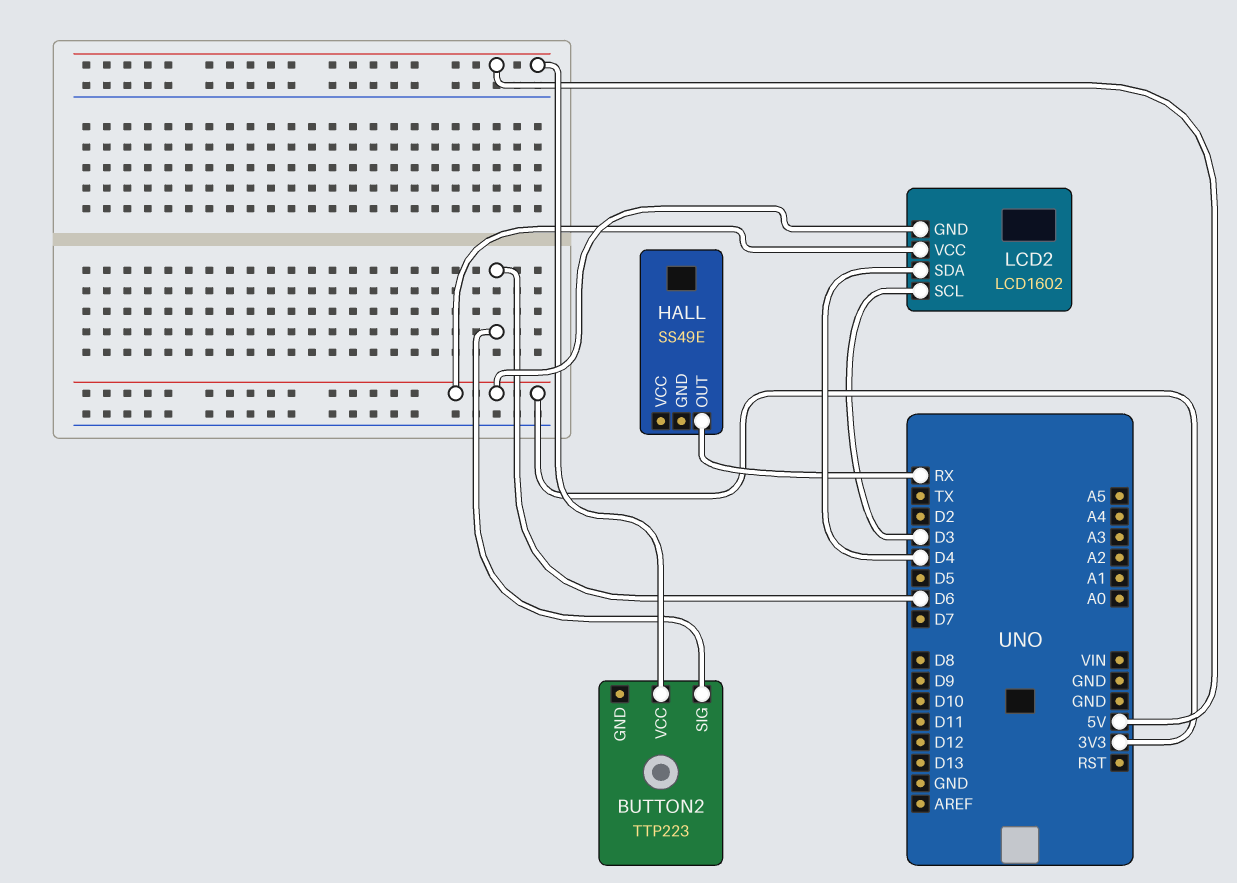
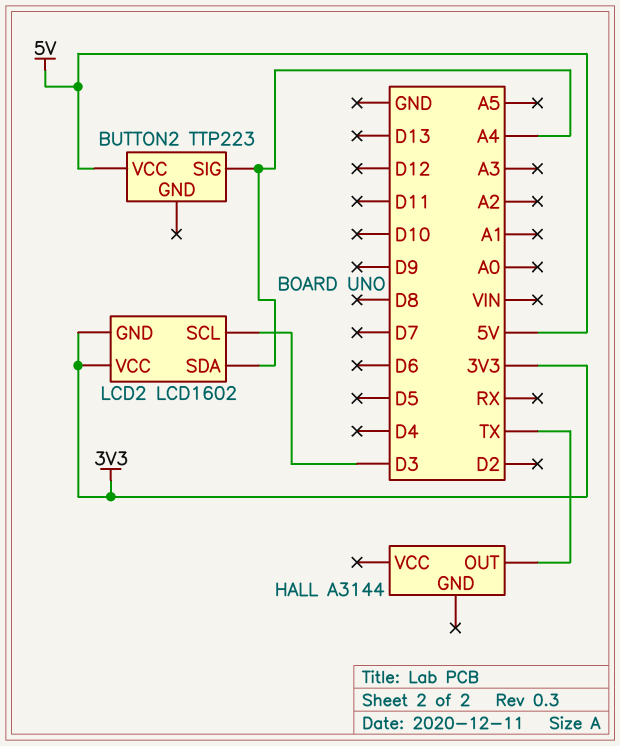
BUTTON2 pin SIG: D6 -> A4
HALL: SS49E -> A3144
HALL pin OUT: RX -> TX
LCD2 pin SDA: D4 -> A4

